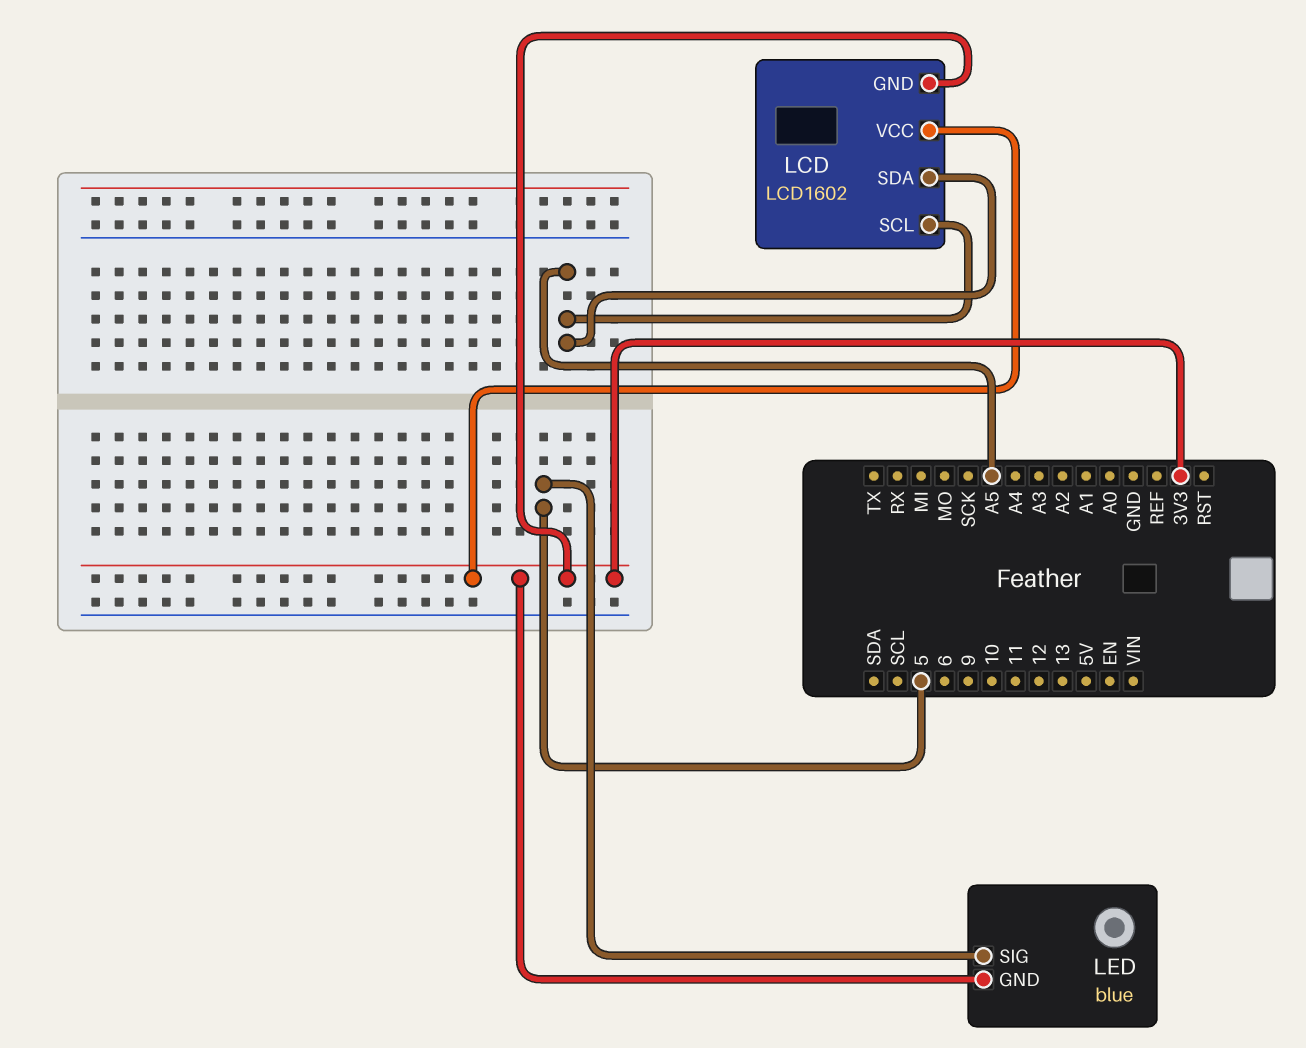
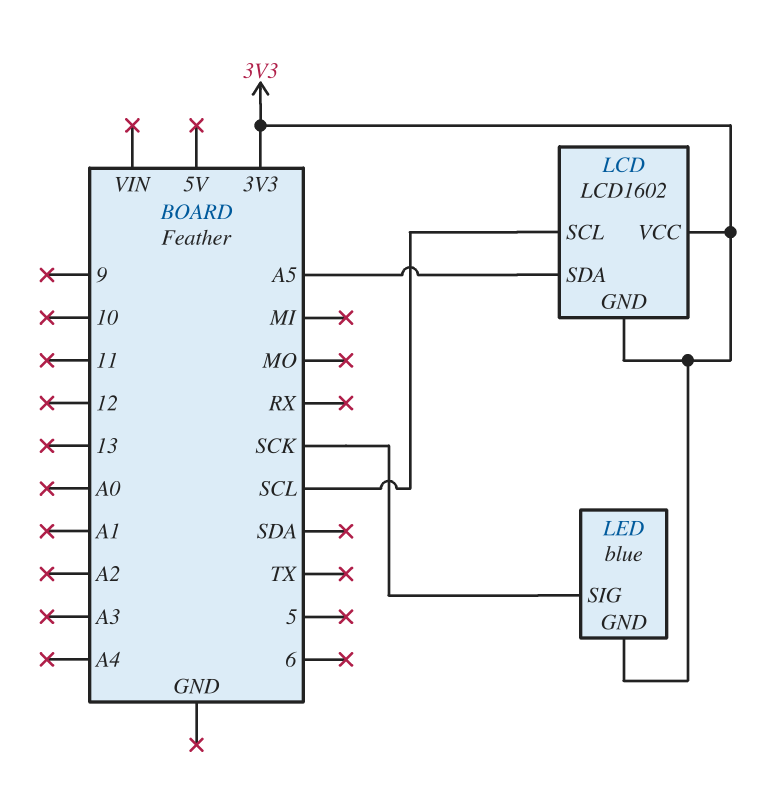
LCD pin SCL: A5 -> SCL
LED pin SIG: 5 -> SCK

